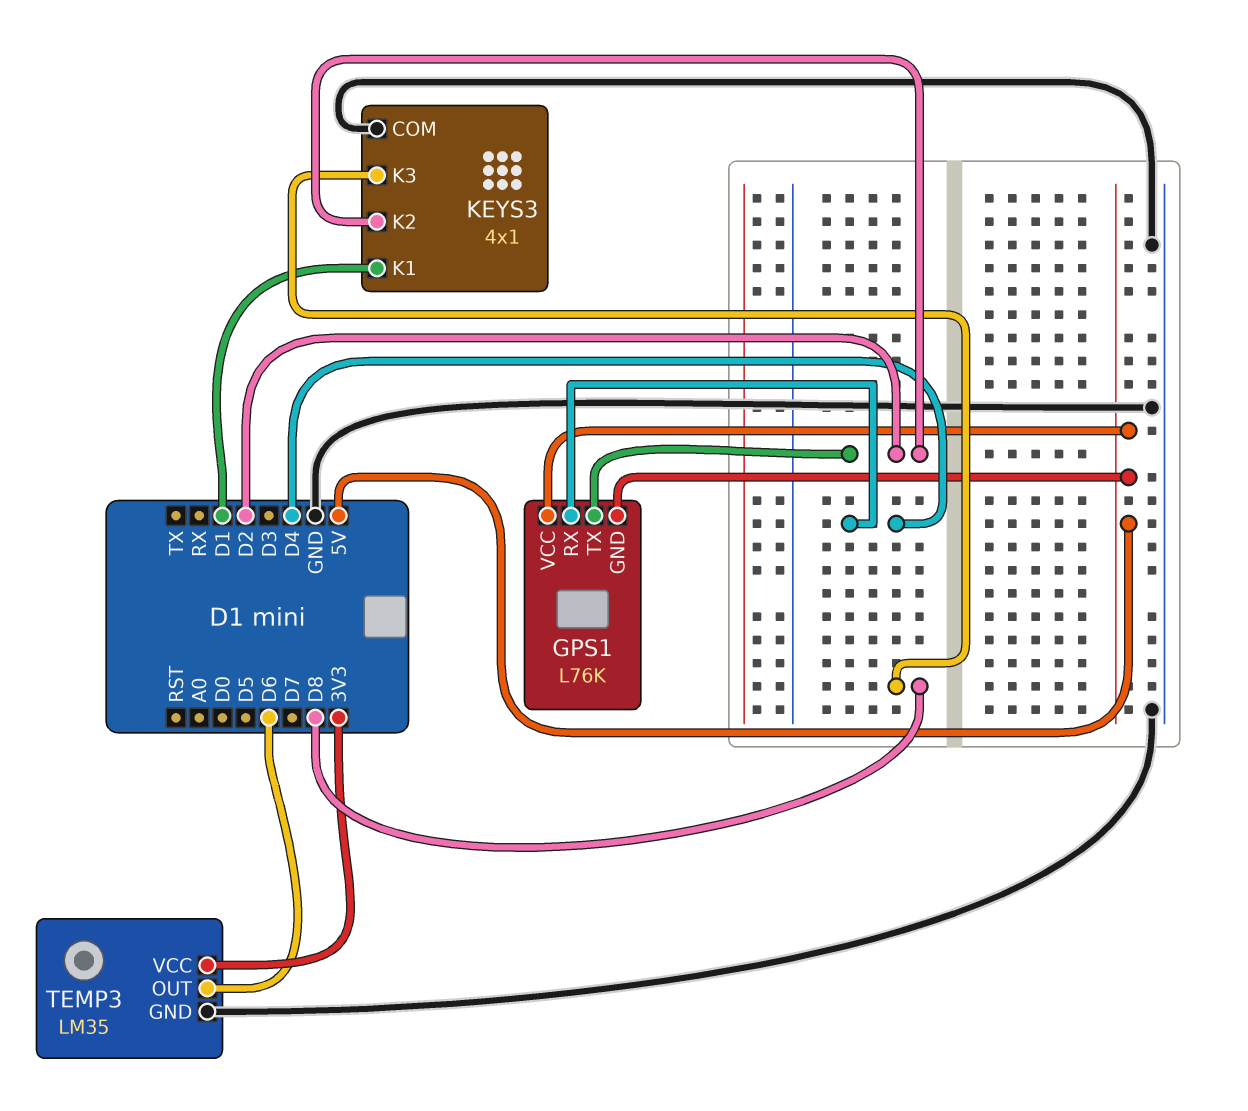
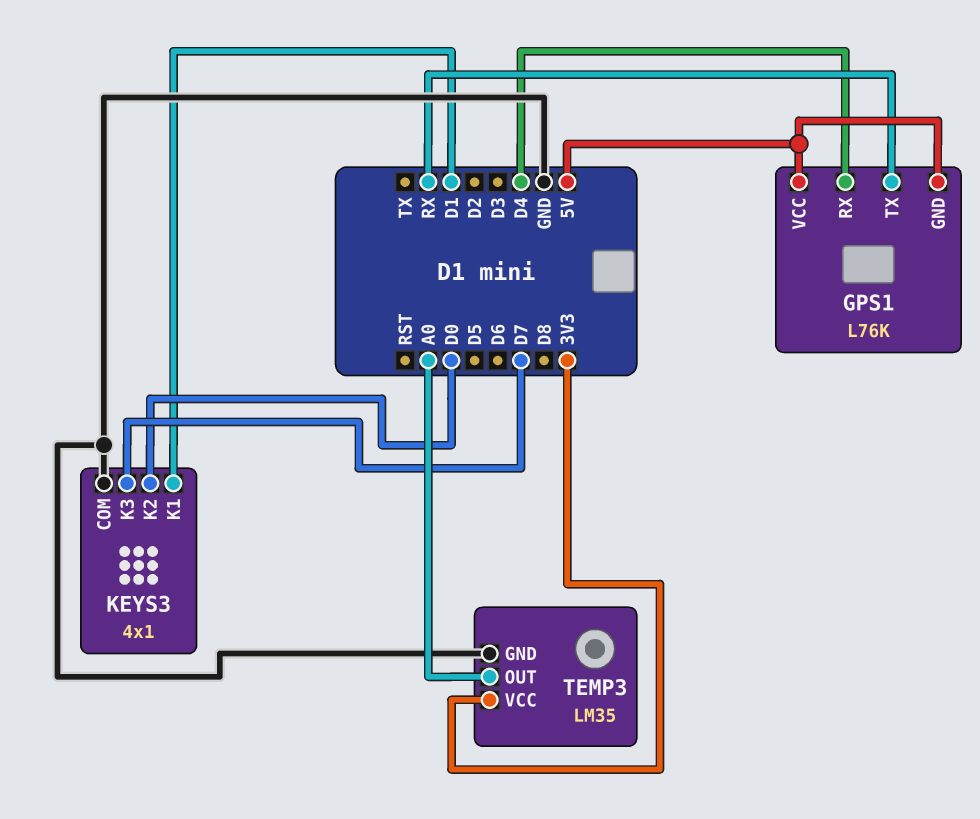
GPS1 pin TX: D2 -> RX
KEYS3 pin K2: D2 -> D0
KEYS3 pin K3: D8 -> D7
TEMP3 pin OUT: D6 -> A0

